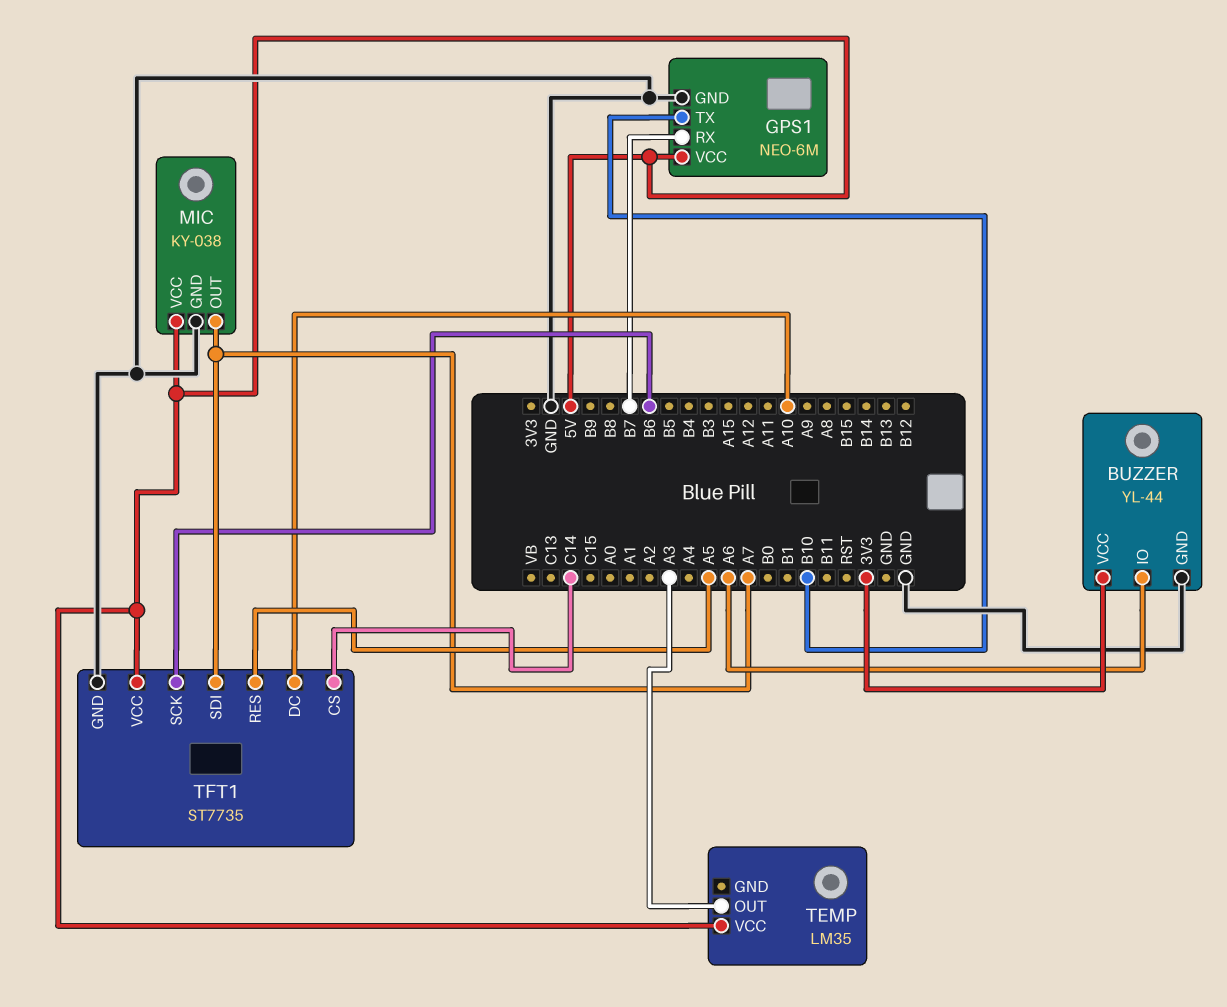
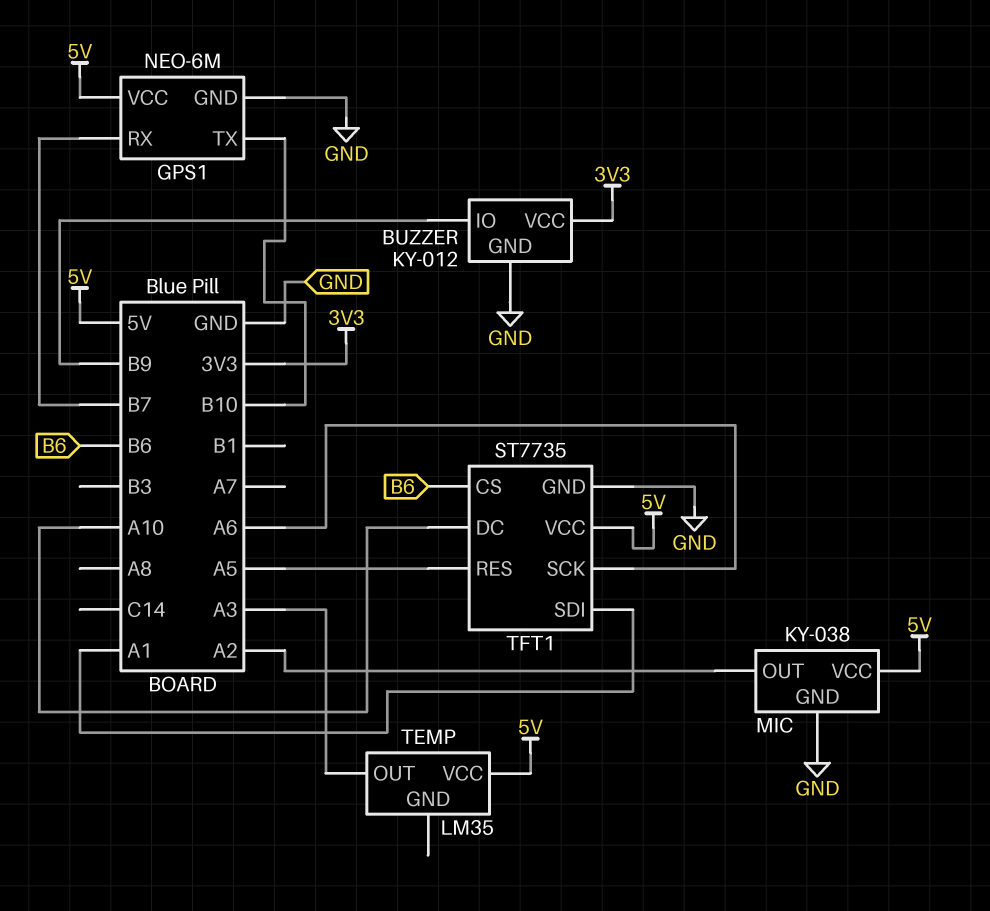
BUZZER: YL-44 -> KY-012
BUZZER pin IO: A6 -> B9
MIC pin OUT: A7 -> A2
TFT1 pin CS: C14 -> B6
TFT1 pin SCK: B6 -> A6
TFT1 pin SDI: A7 -> A1

